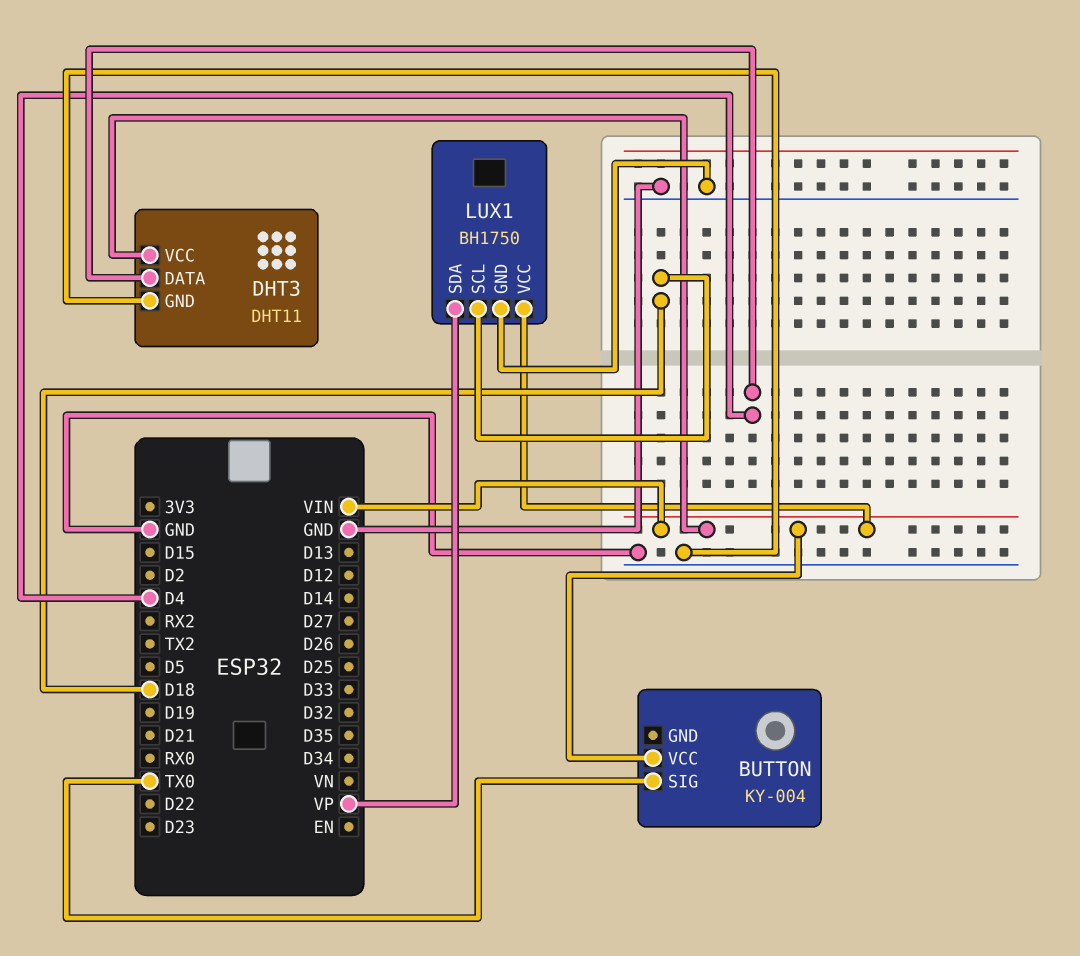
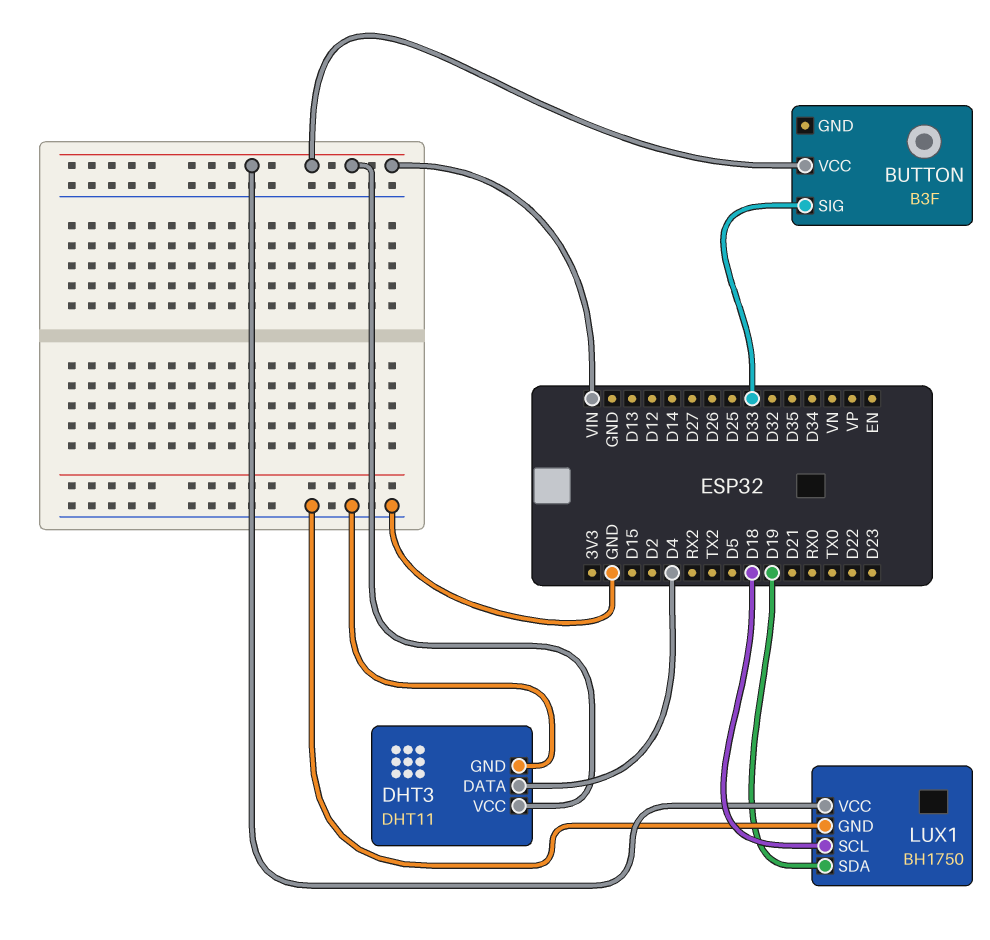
BUTTON: KY-004 -> B3F
BUTTON pin SIG: TX0 -> D33
LUX1 pin SDA: VP -> D19

